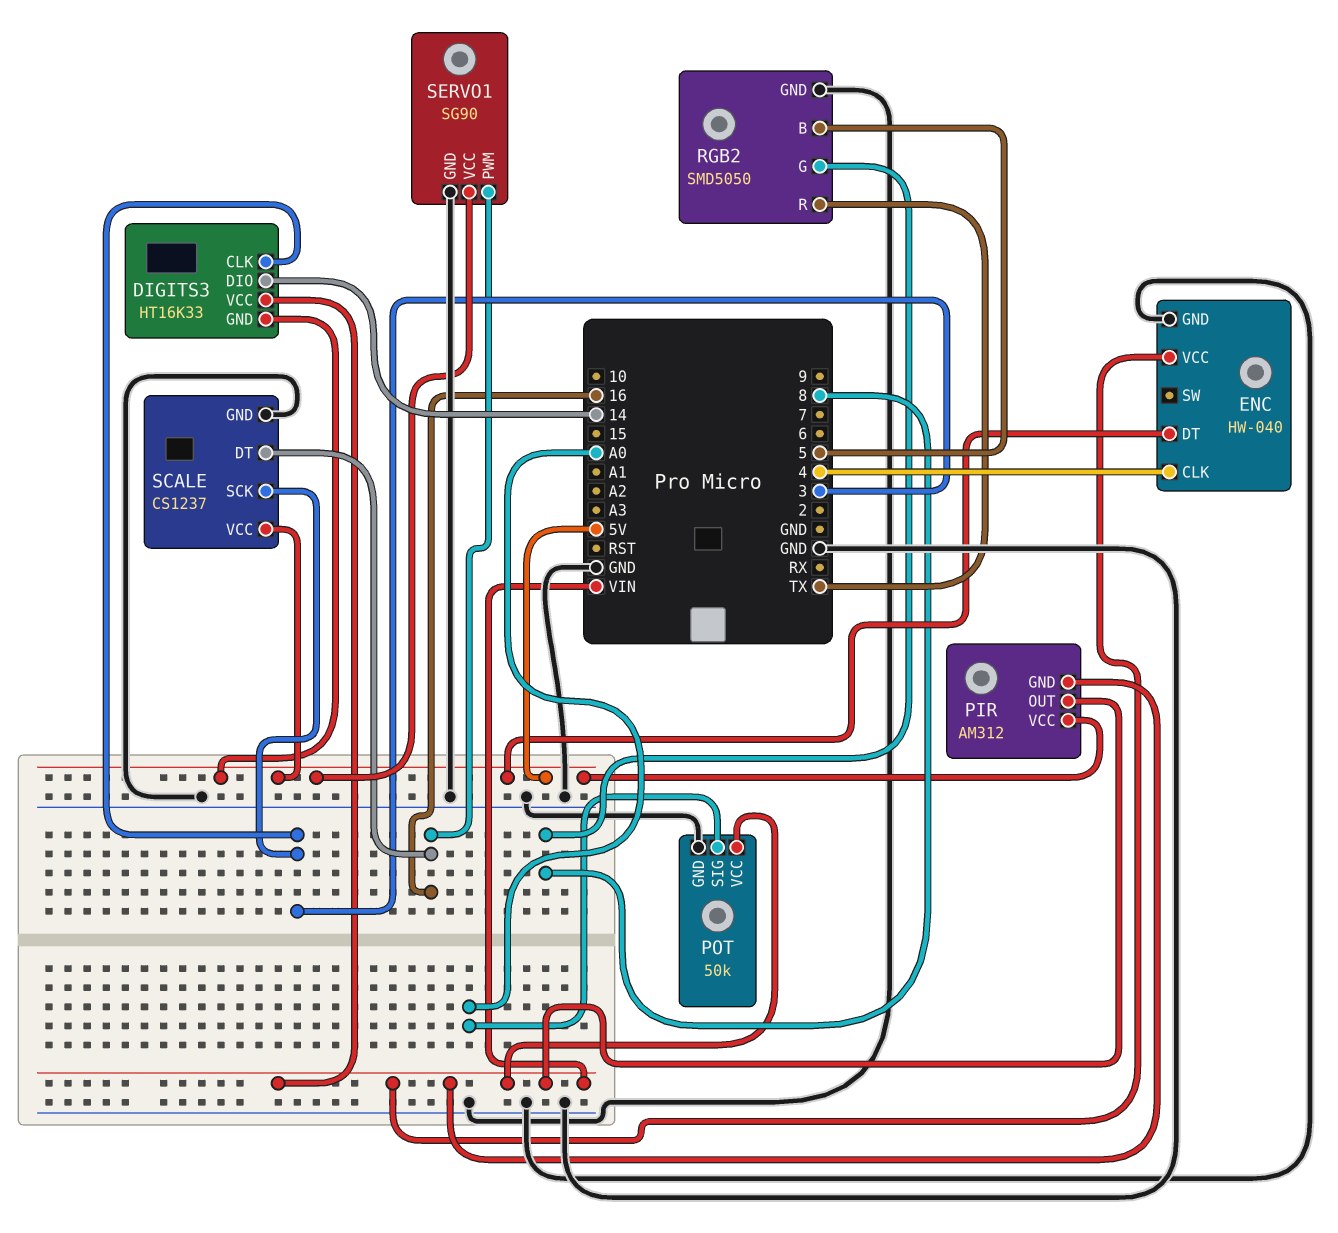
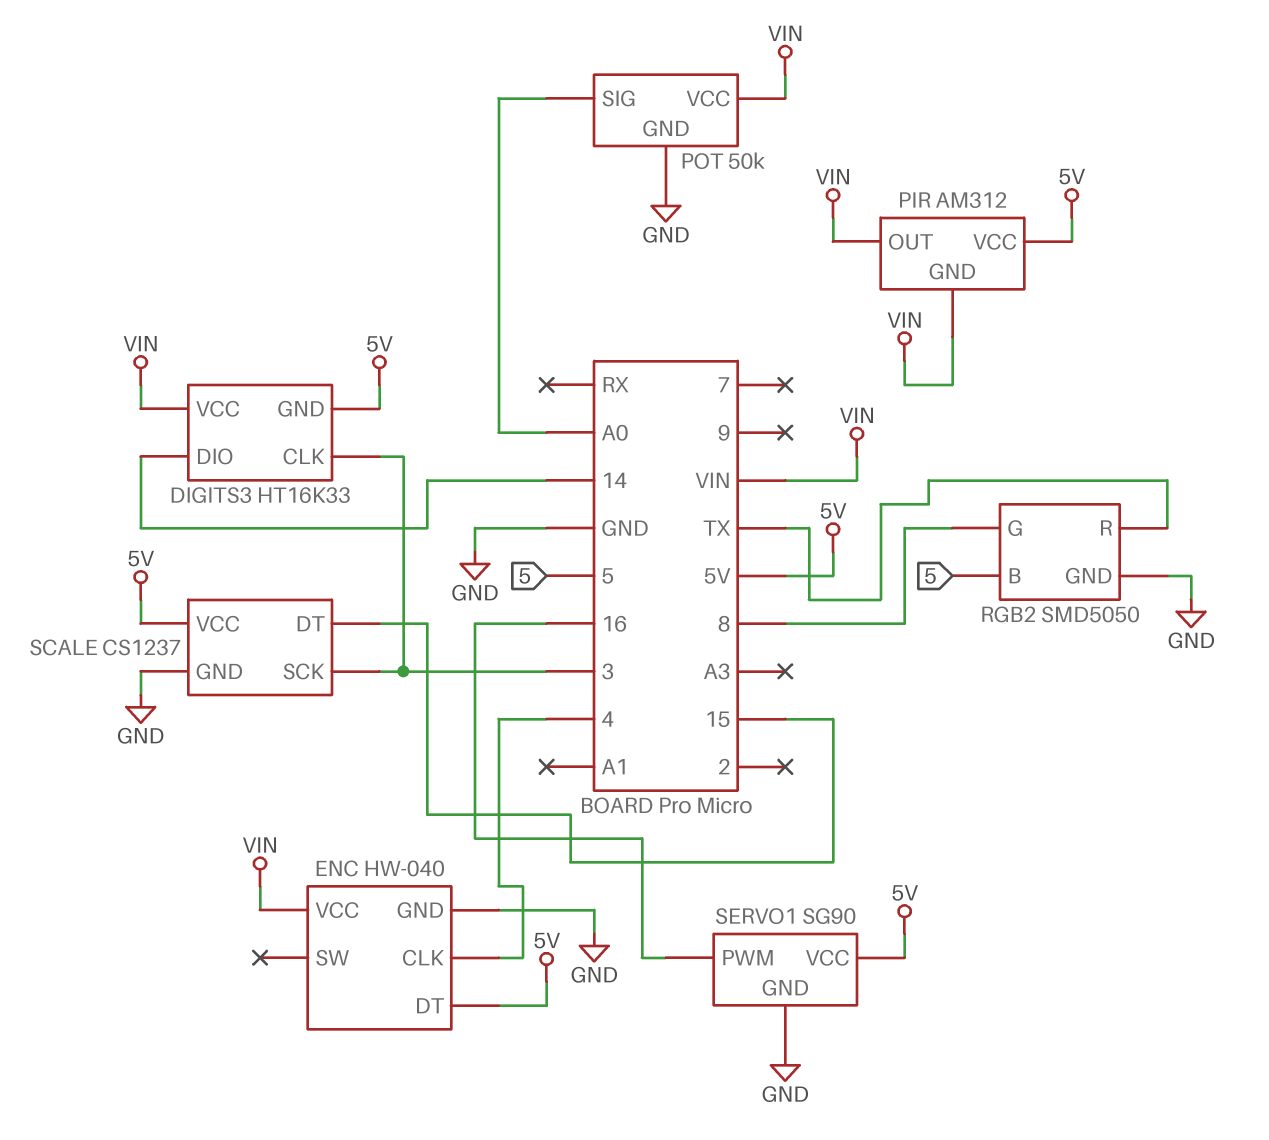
SCALE pin DT: 16 -> 15

